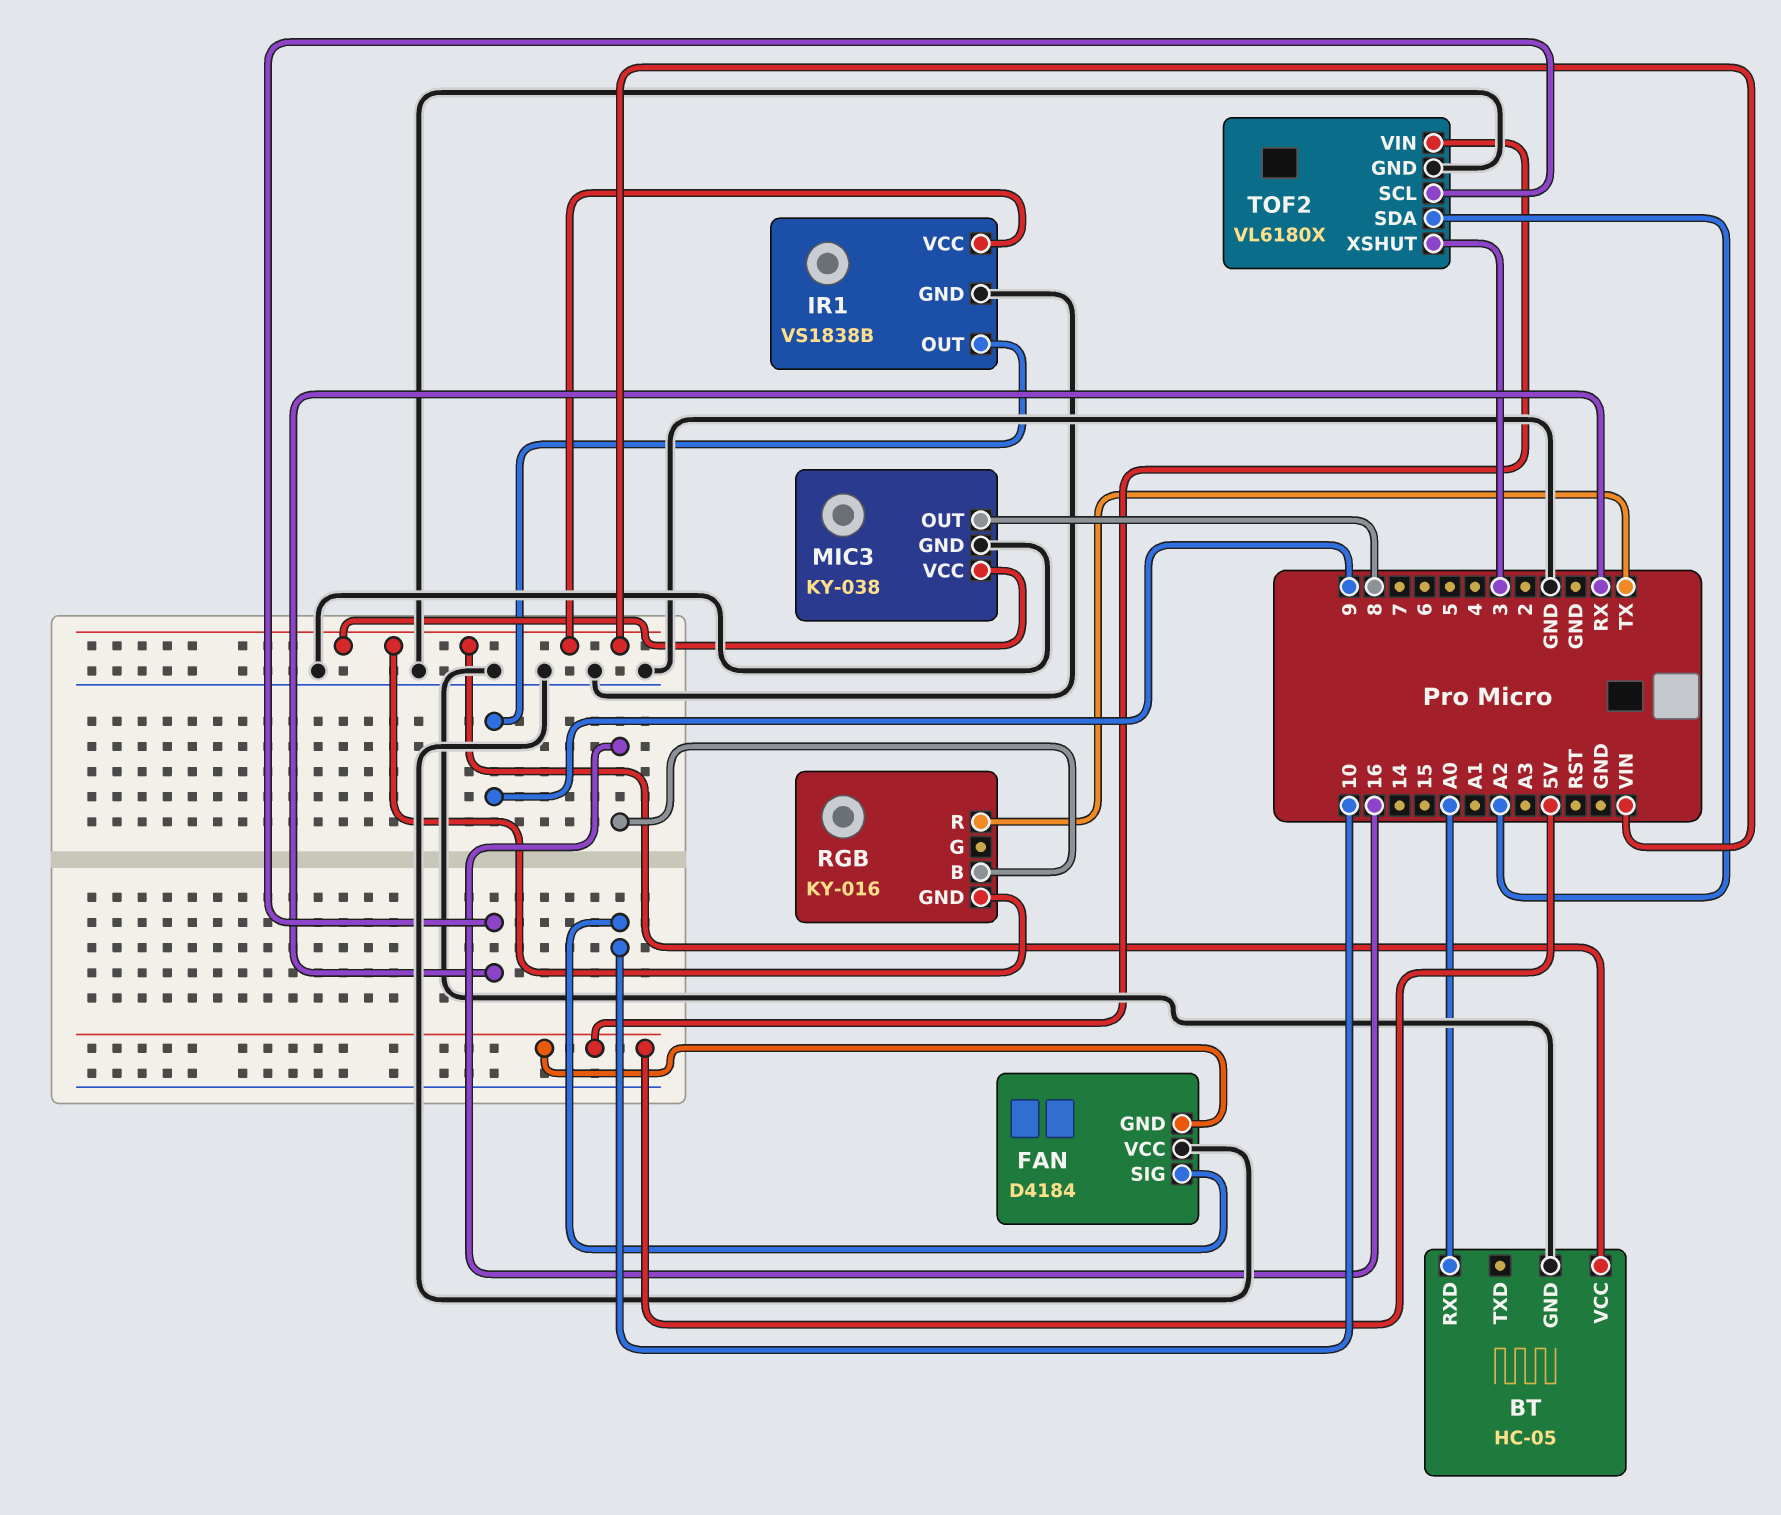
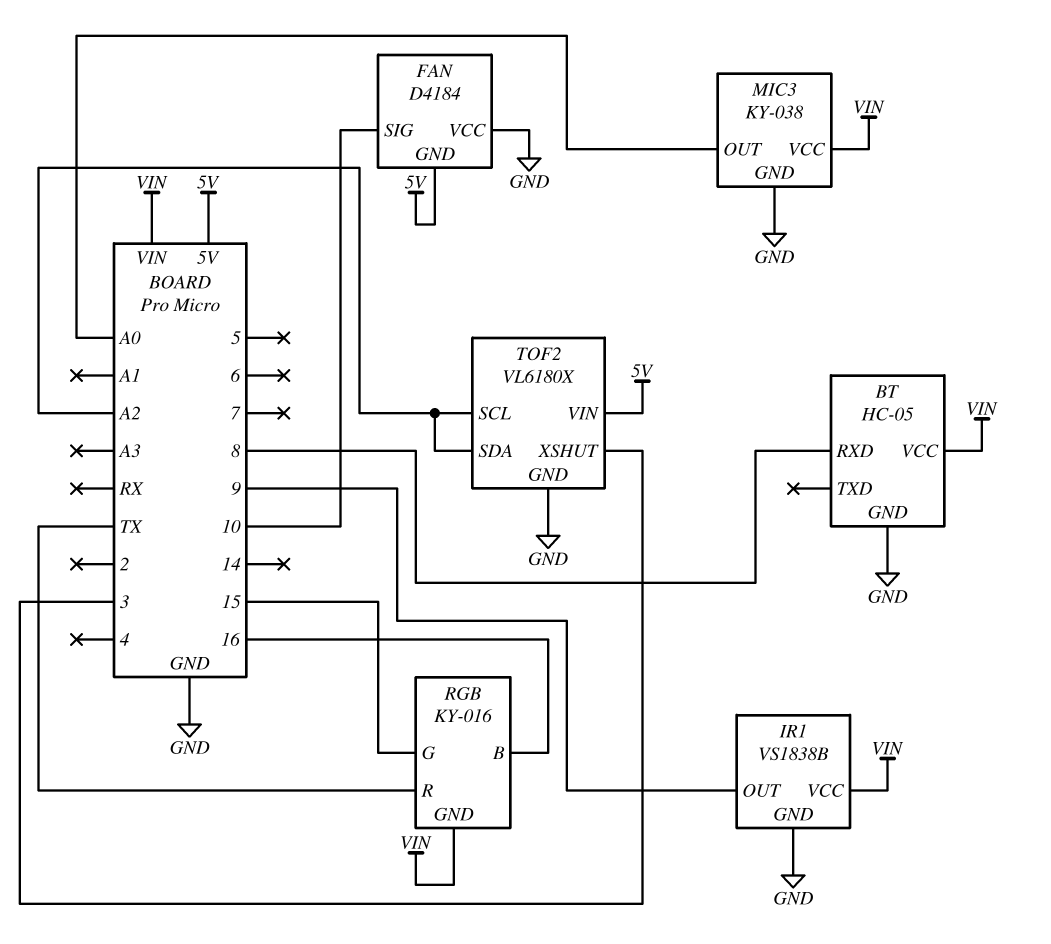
BT pin RXD: A0 -> 8
MIC3 pin OUT: 8 -> A0
RGB pin G: none -> 15
TOF2 pin SCL: RX -> A2

